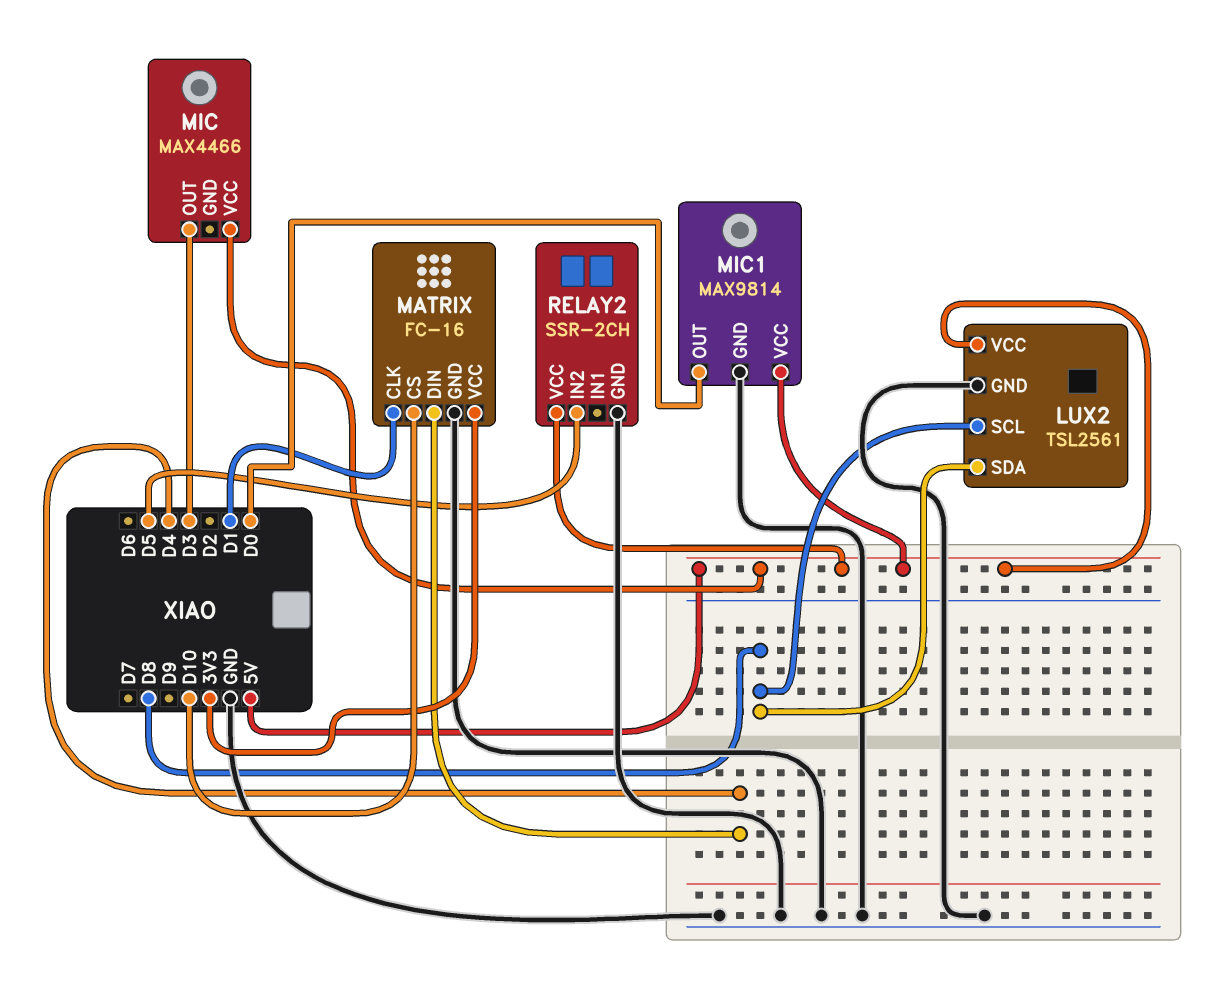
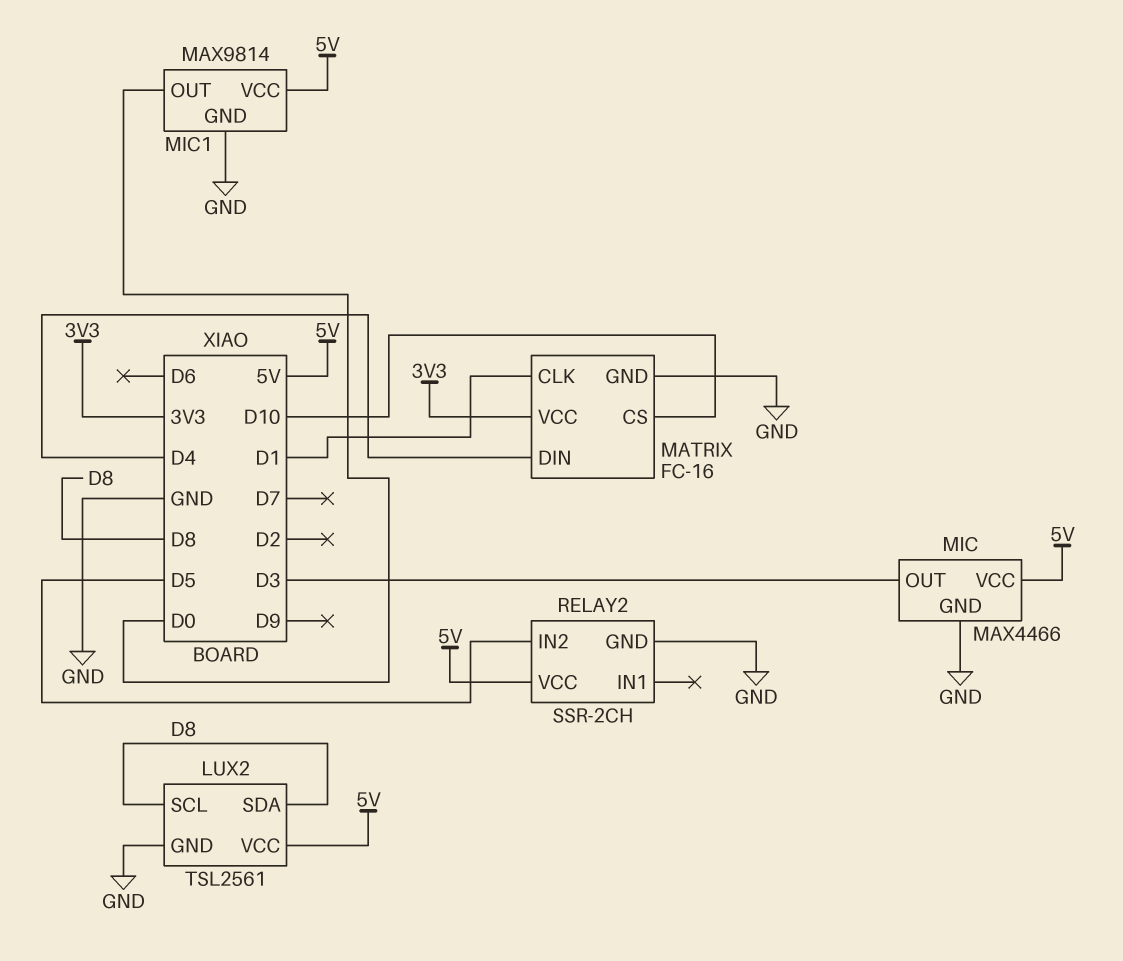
MIC pin GND: none -> GND

